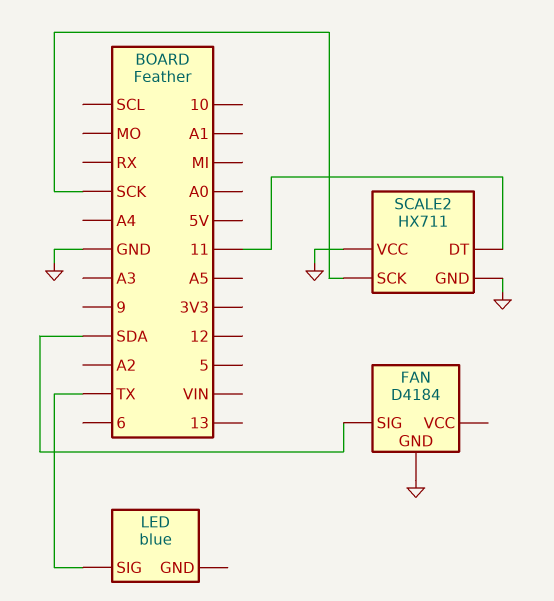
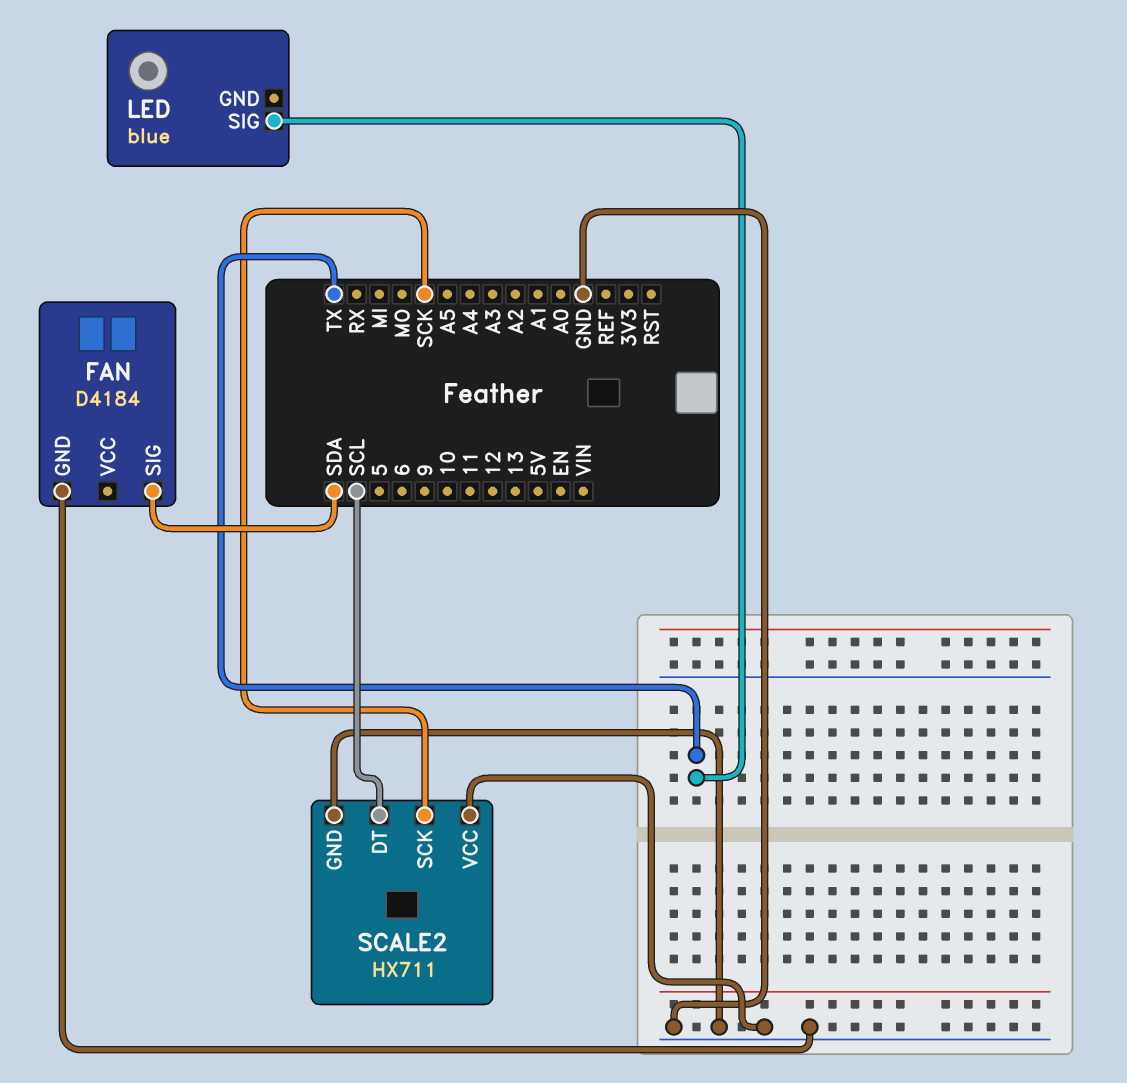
SCALE2 pin DT: 11 -> SCL

